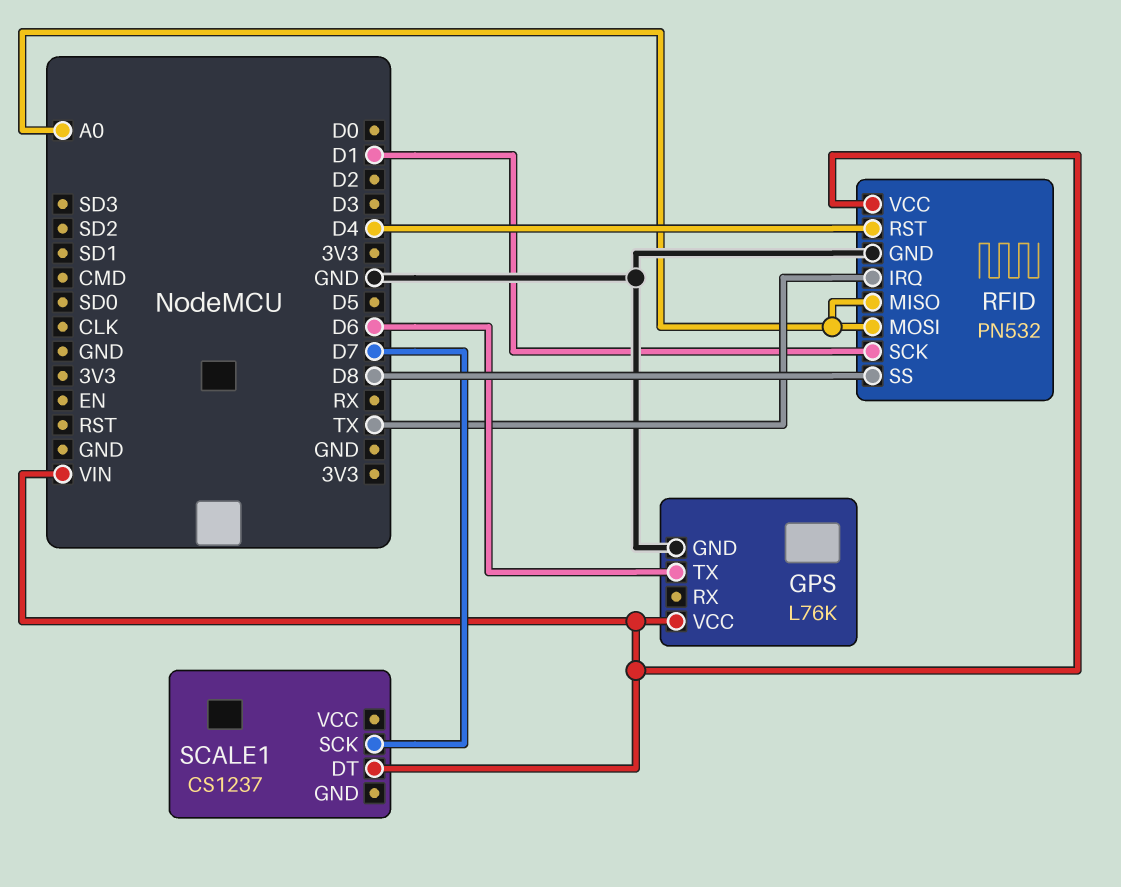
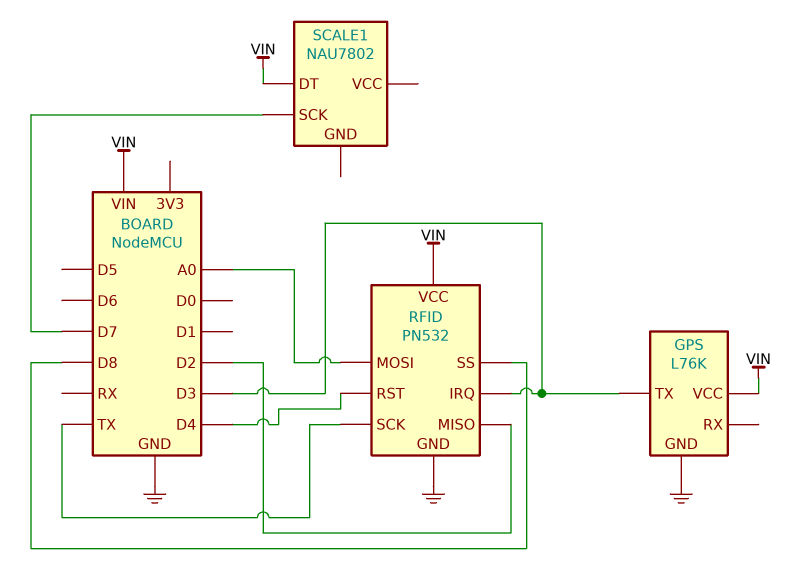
GPS pin TX: D6 -> D3
RFID pin IRQ: TX -> D3
RFID pin MISO: A0 -> D2
RFID pin SCK: D1 -> TX
SCALE1: CS1237 -> NAU7802

